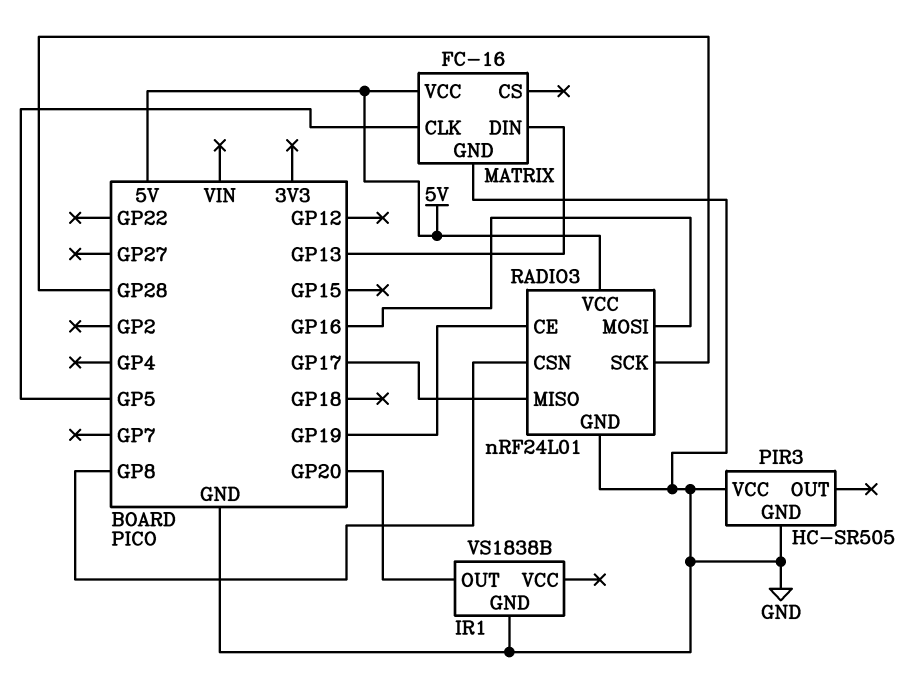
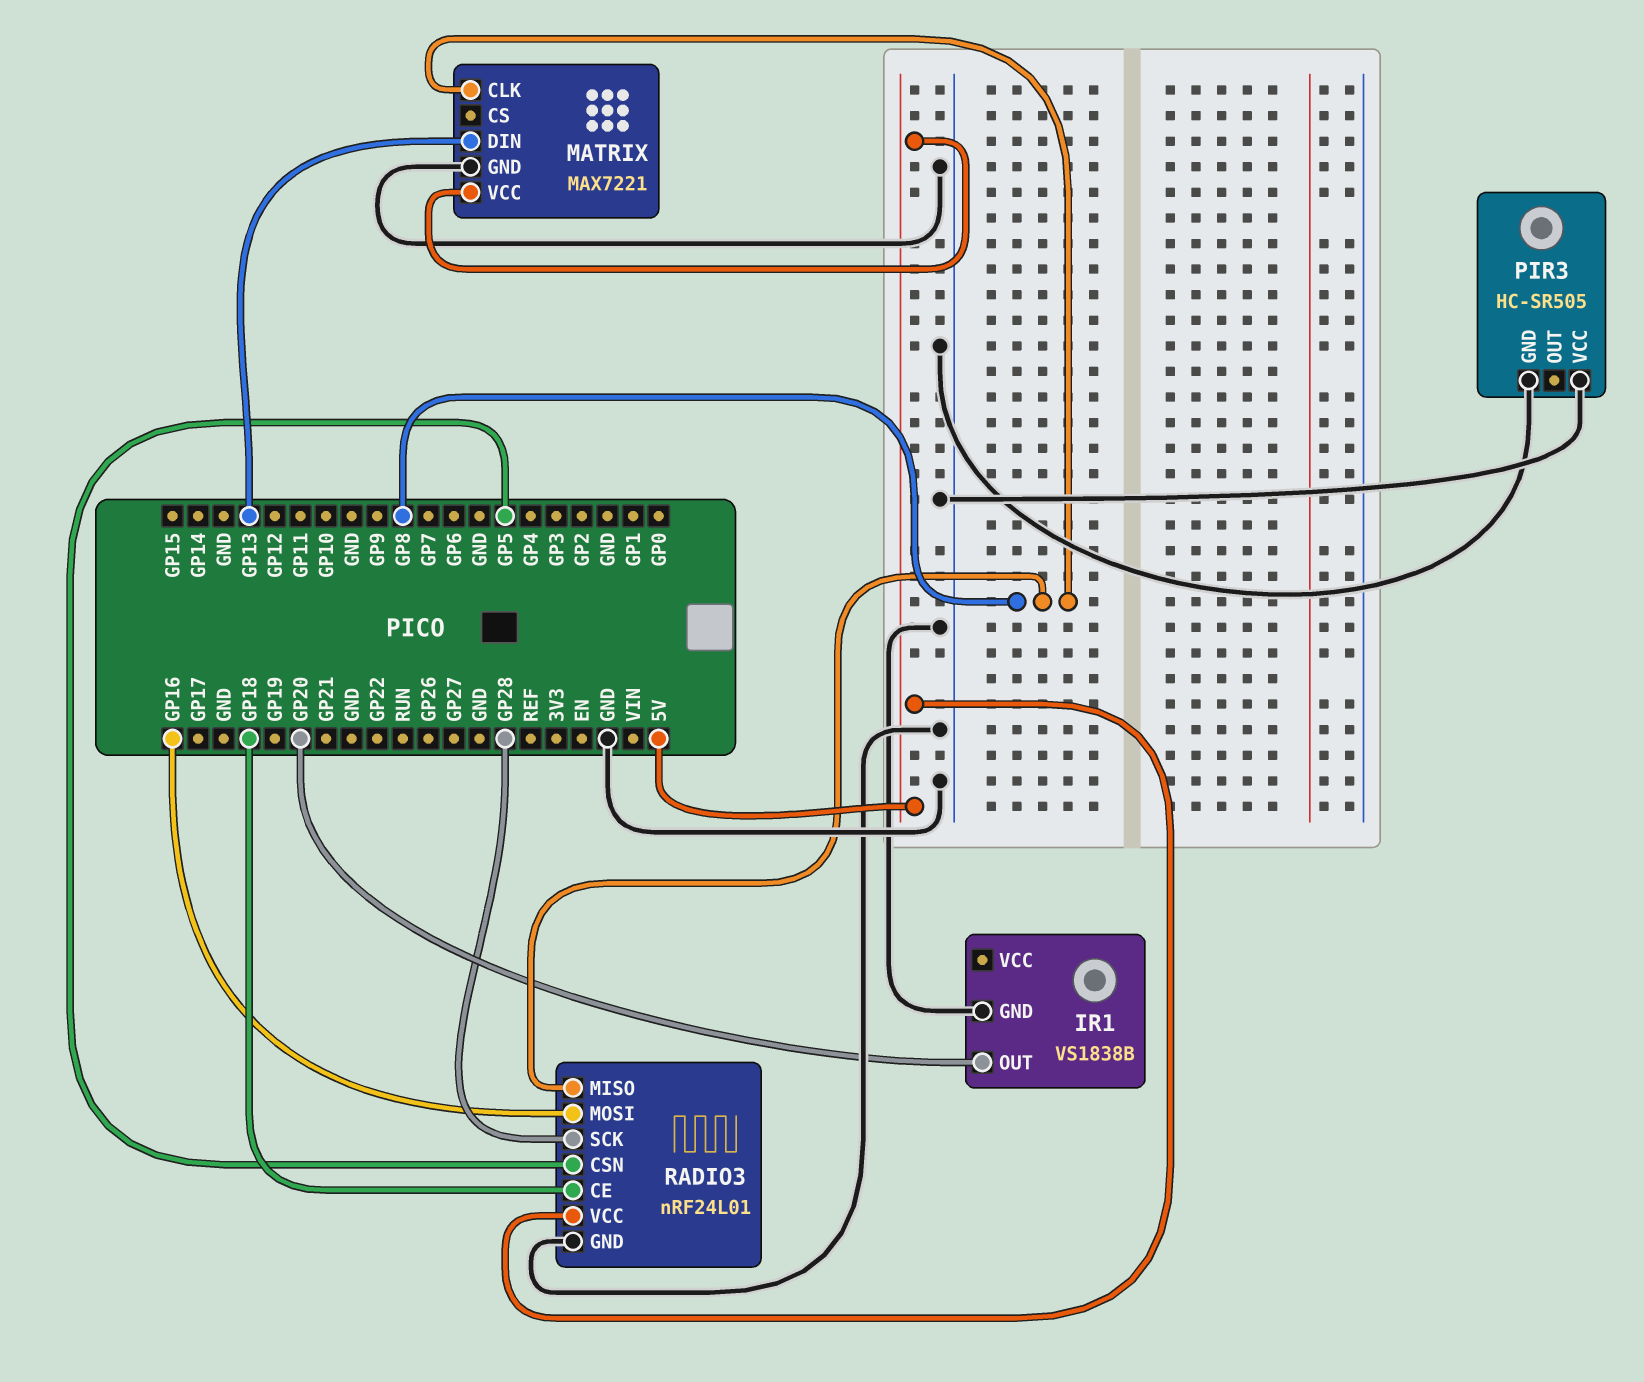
MATRIX: FC-16 -> MAX7221
MATRIX pin CLK: GP5 -> GP8
RADIO3 pin CE: GP19 -> GP18
RADIO3 pin CSN: GP8 -> GP5
RADIO3 pin MISO: GP17 -> GP8

